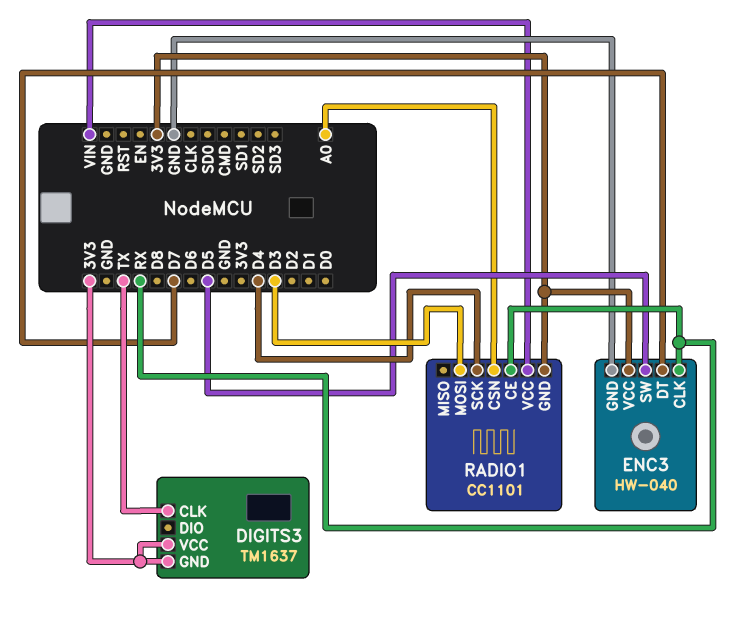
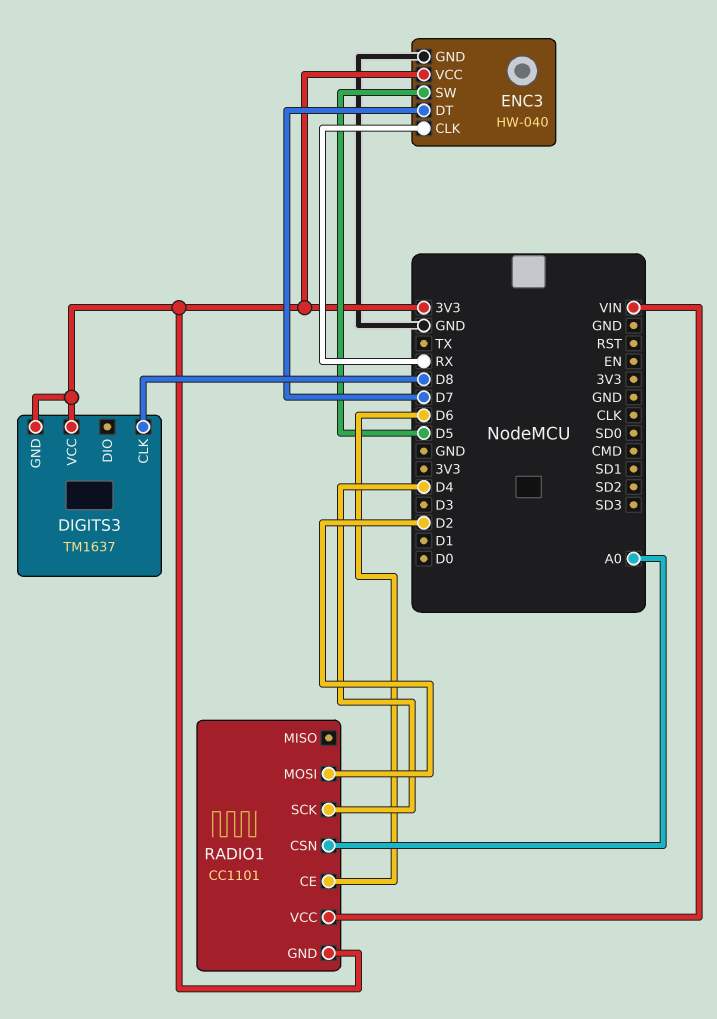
DIGITS3 pin CLK: TX -> D8
RADIO1 pin CE: RX -> D6
RADIO1 pin MOSI: D3 -> D2

